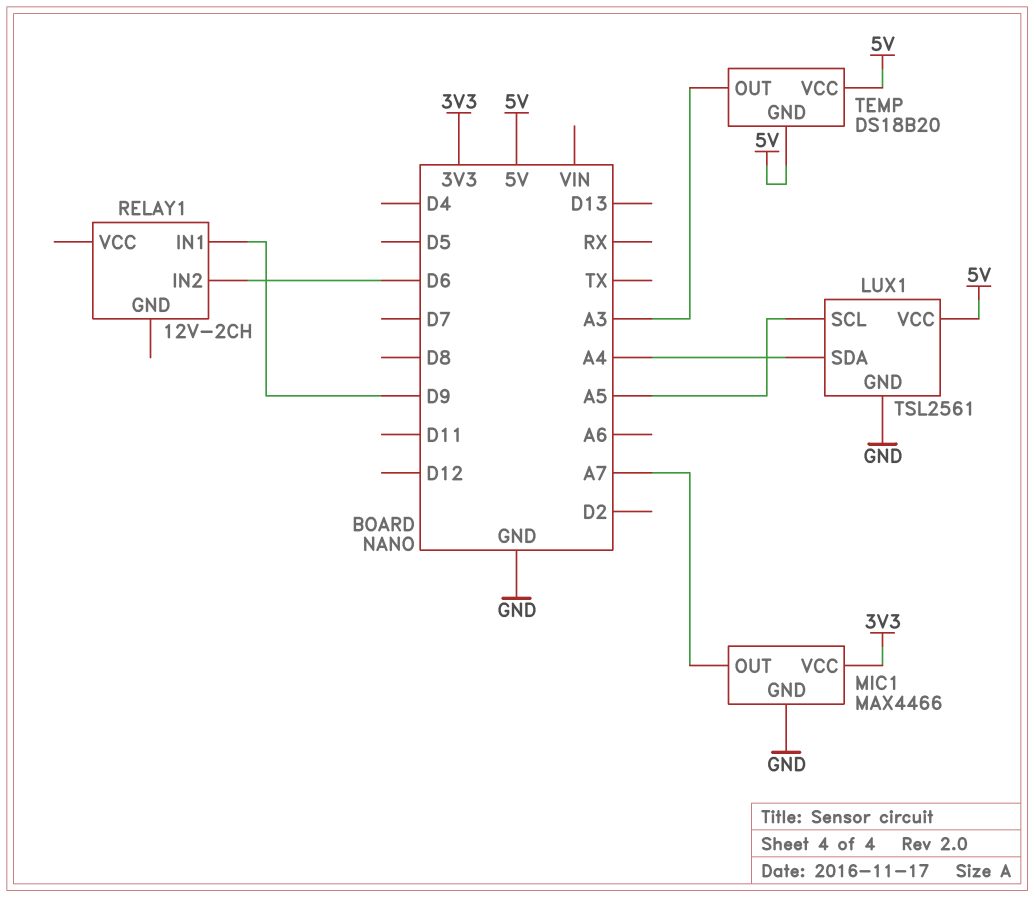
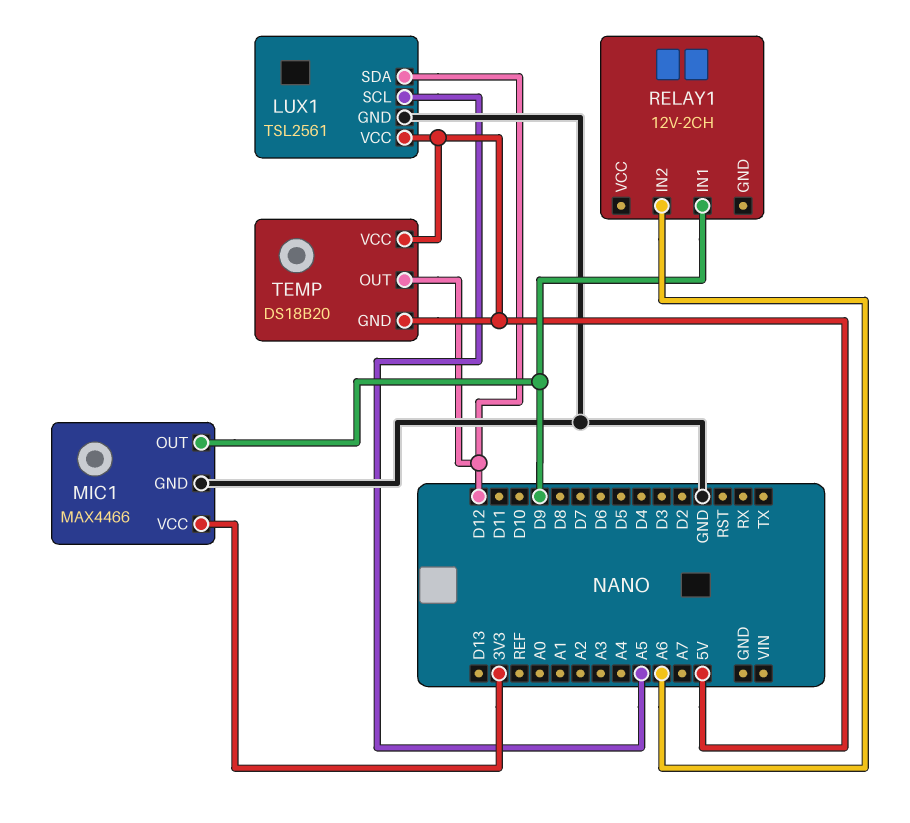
LUX1 pin SDA: A4 -> D12
MIC1 pin OUT: A7 -> D9
RELAY1 pin IN2: D6 -> A6
TEMP pin OUT: A3 -> D12

